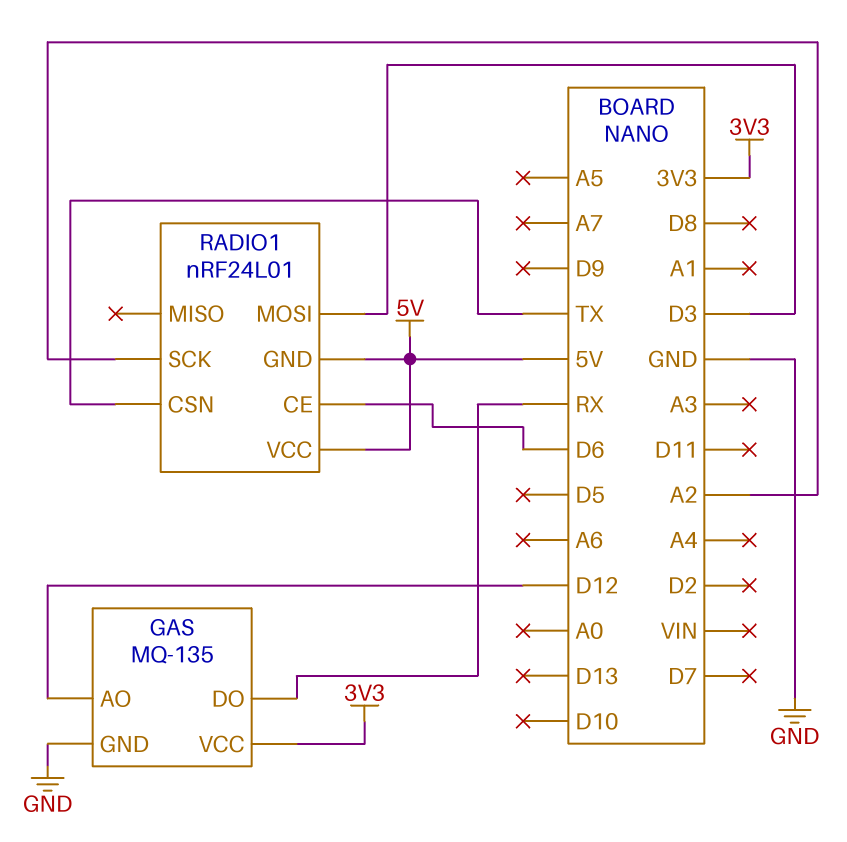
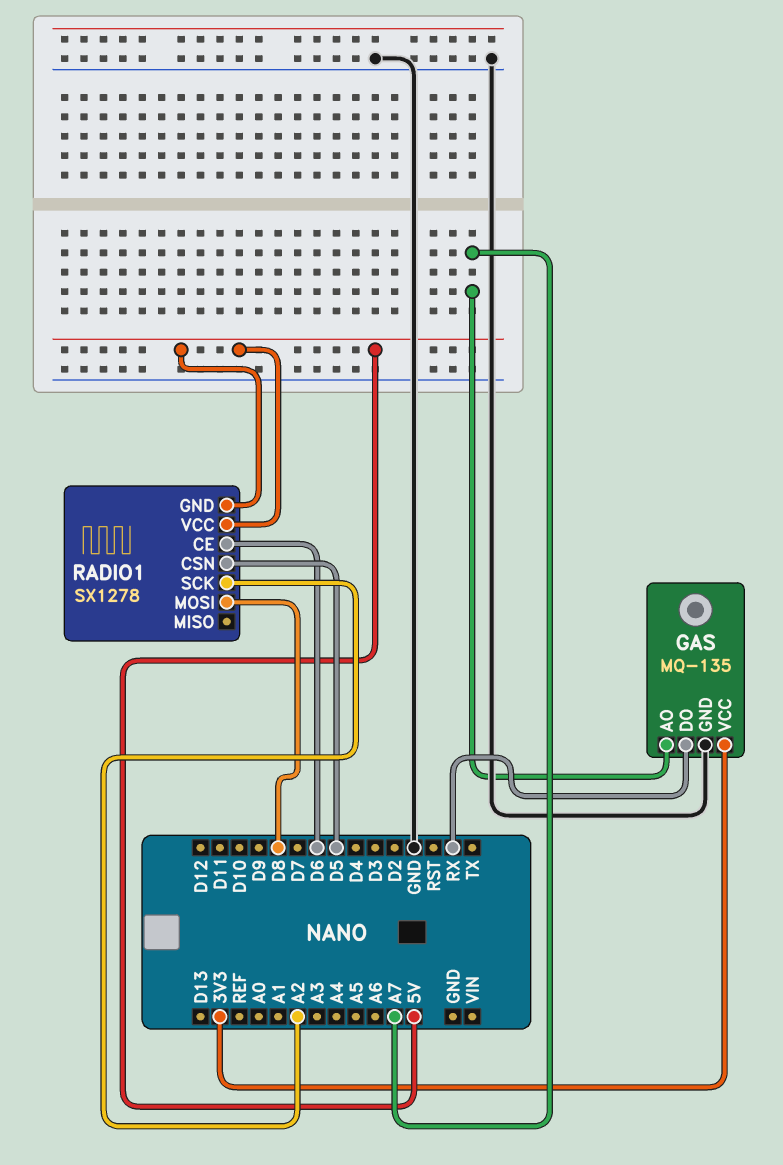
GAS pin AO: D12 -> A7
RADIO1: nRF24L01 -> SX1278
RADIO1 pin CSN: TX -> D5
RADIO1 pin MOSI: D3 -> D8

